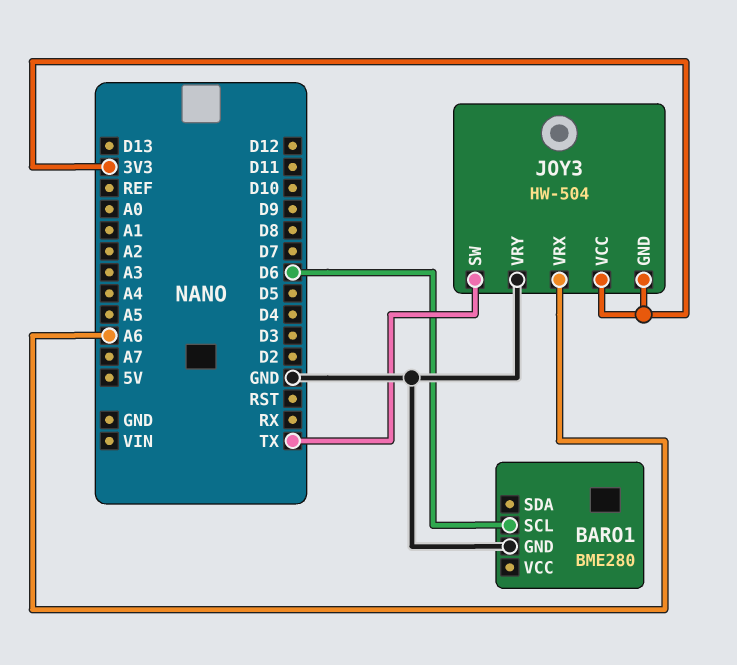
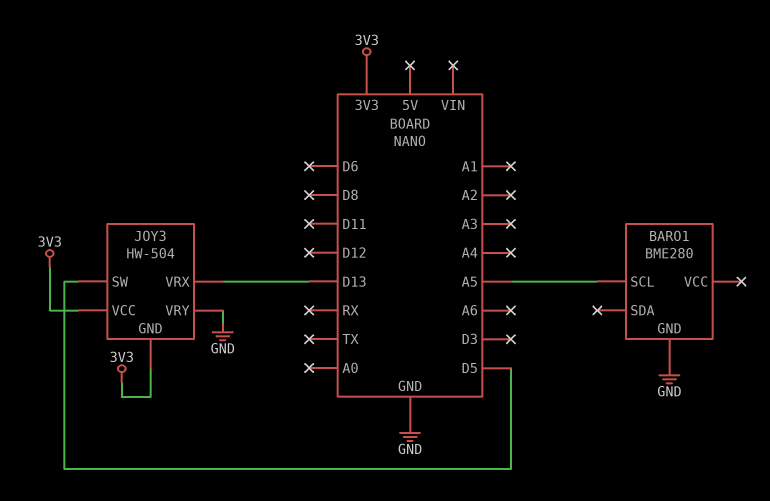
BARO1 pin SCL: D6 -> A5
JOY3 pin SW: TX -> D5
JOY3 pin VRX: A6 -> D13

